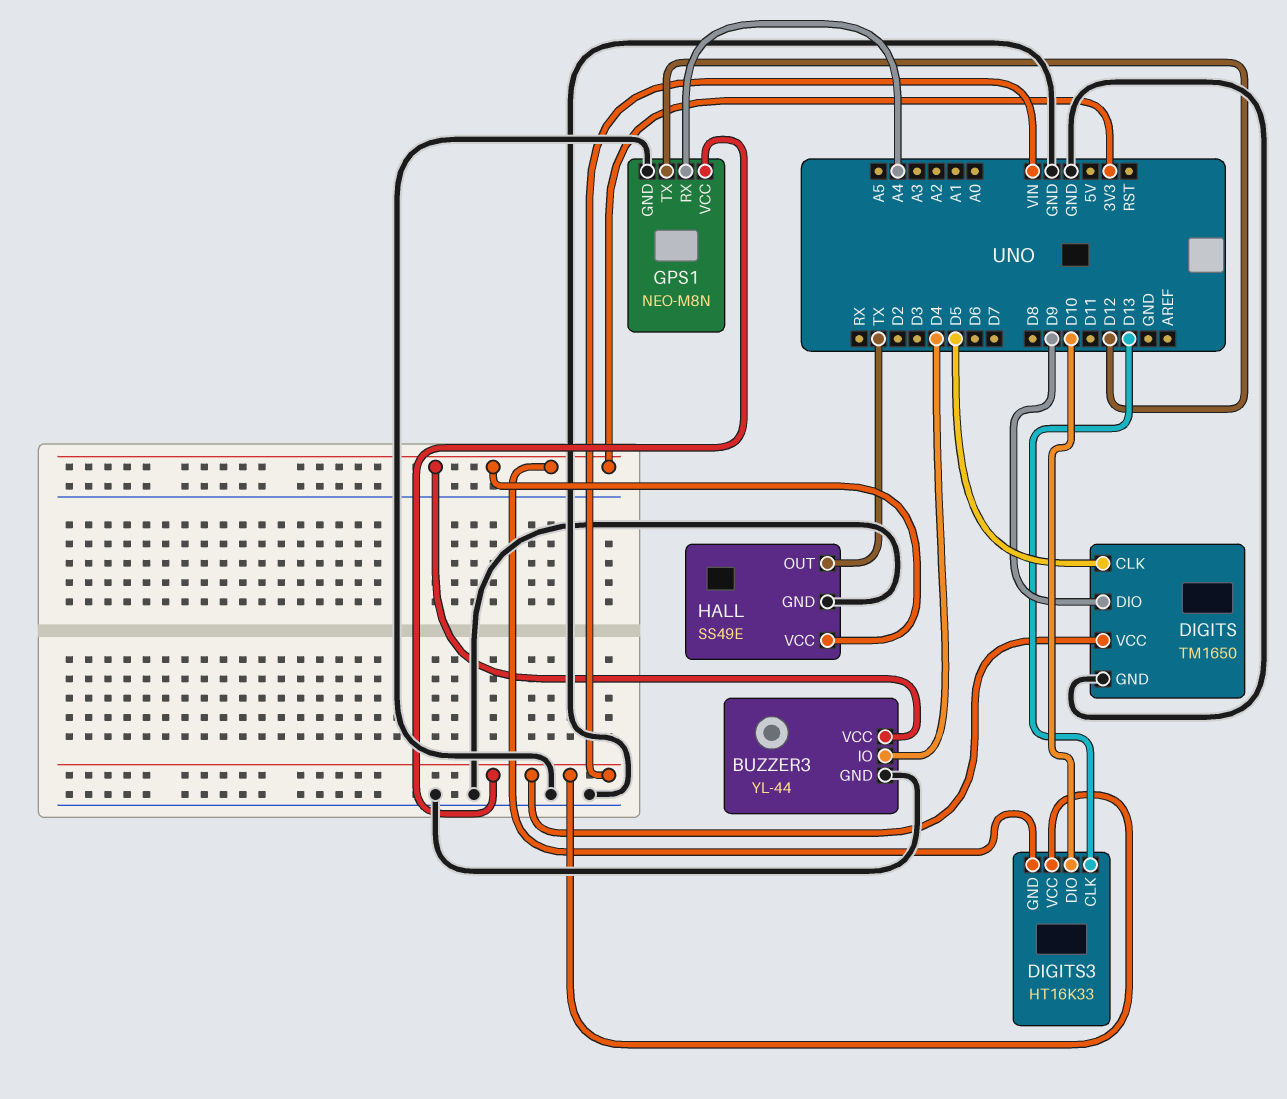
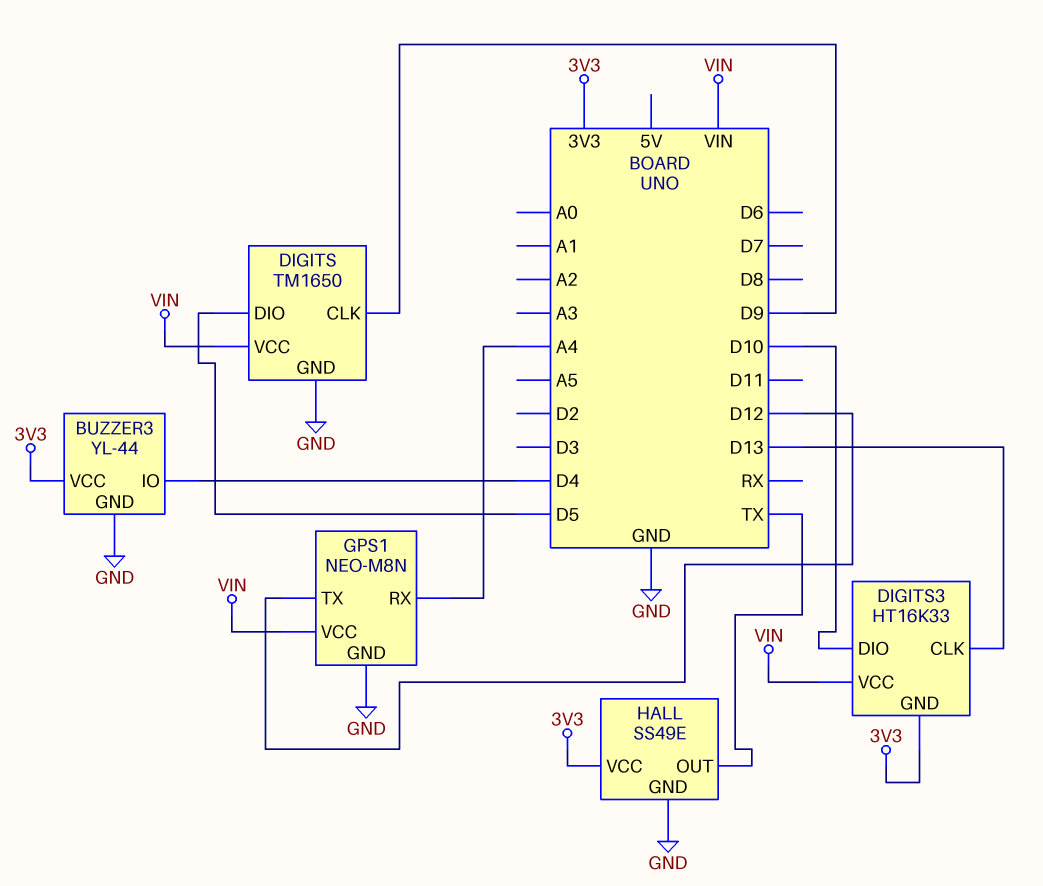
DIGITS pin CLK: D5 -> D9
DIGITS pin DIO: D9 -> D5

